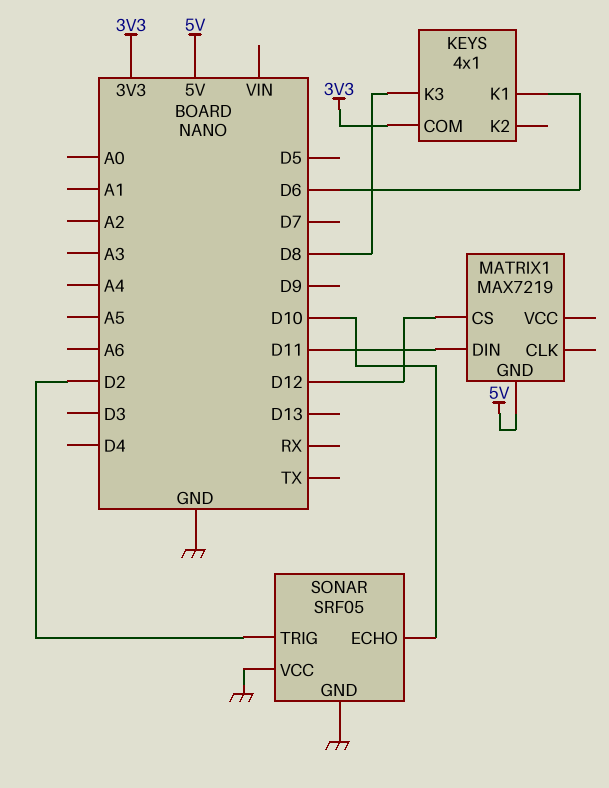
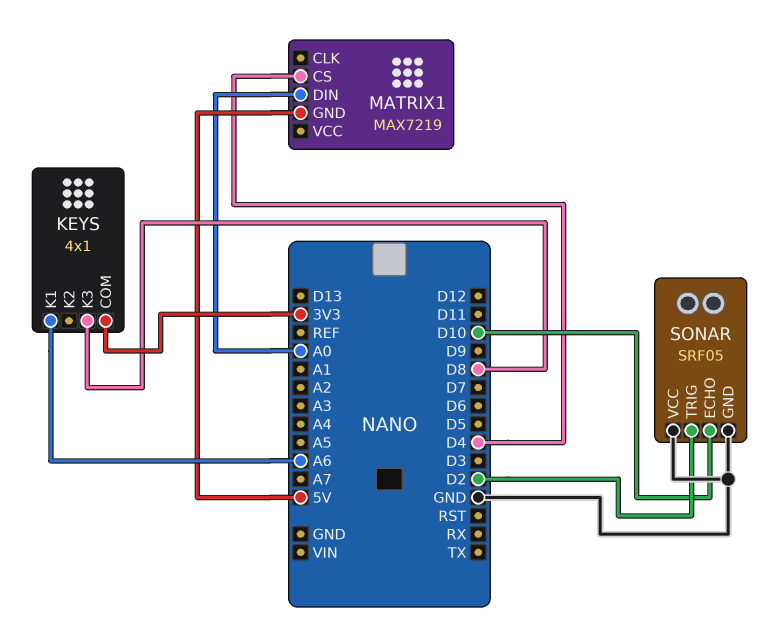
KEYS pin K1: D6 -> A6
MATRIX1 pin CS: D12 -> D4
MATRIX1 pin DIN: D11 -> A0

